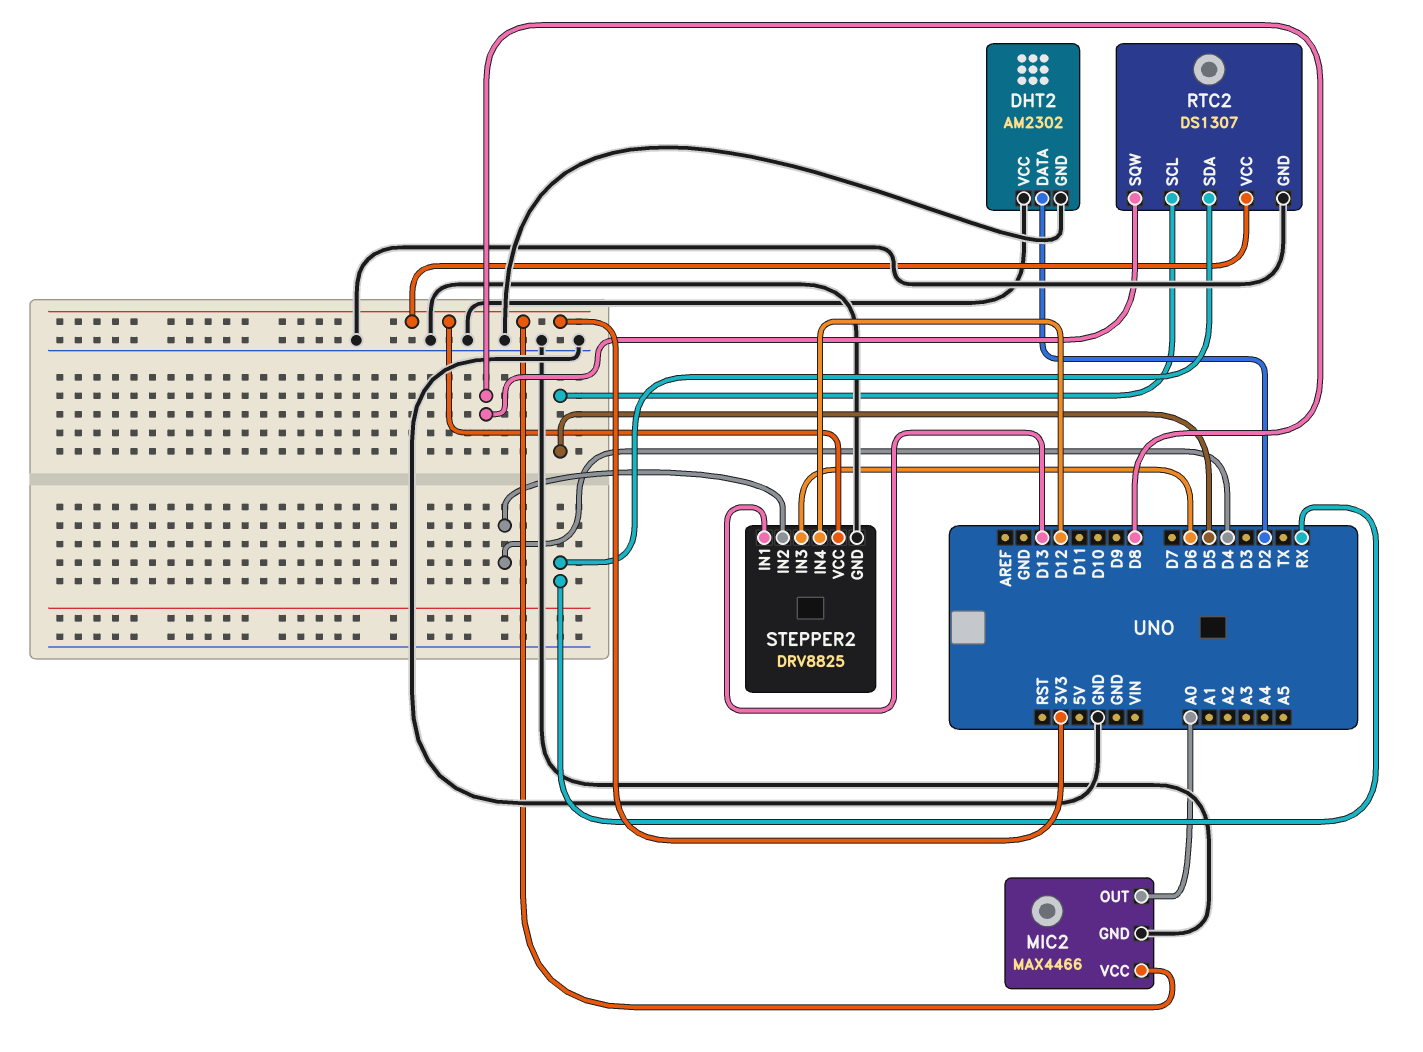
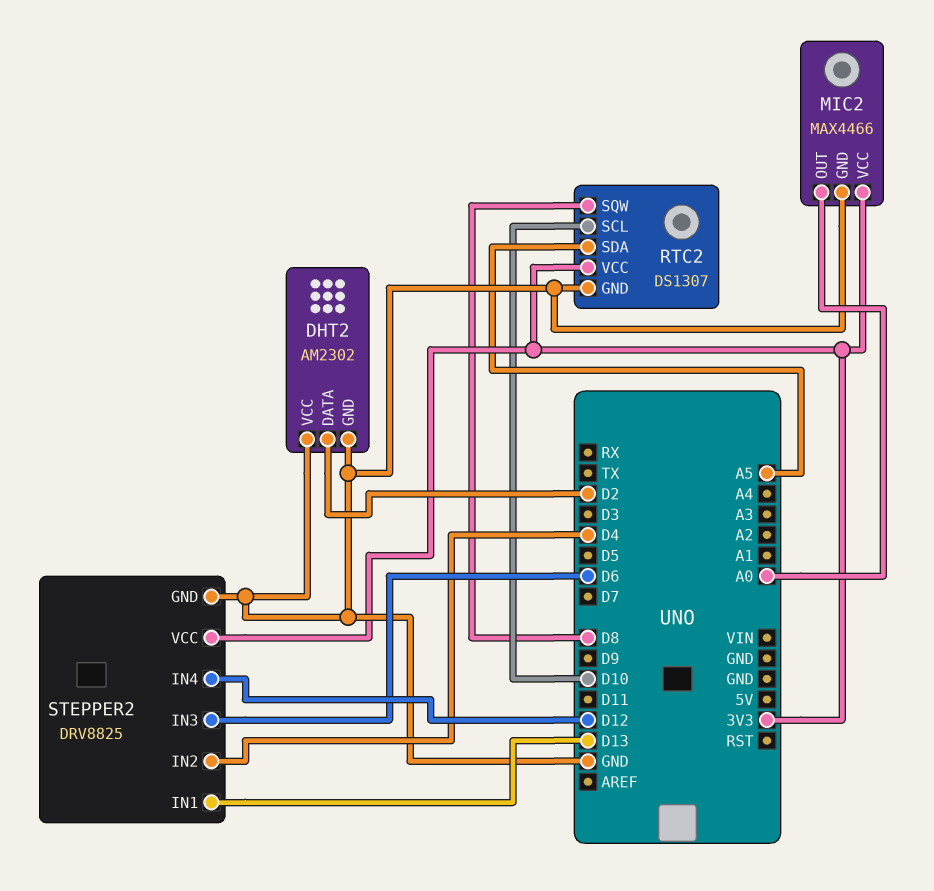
RTC2 pin SCL: D5 -> D10
RTC2 pin SDA: RX -> A5

